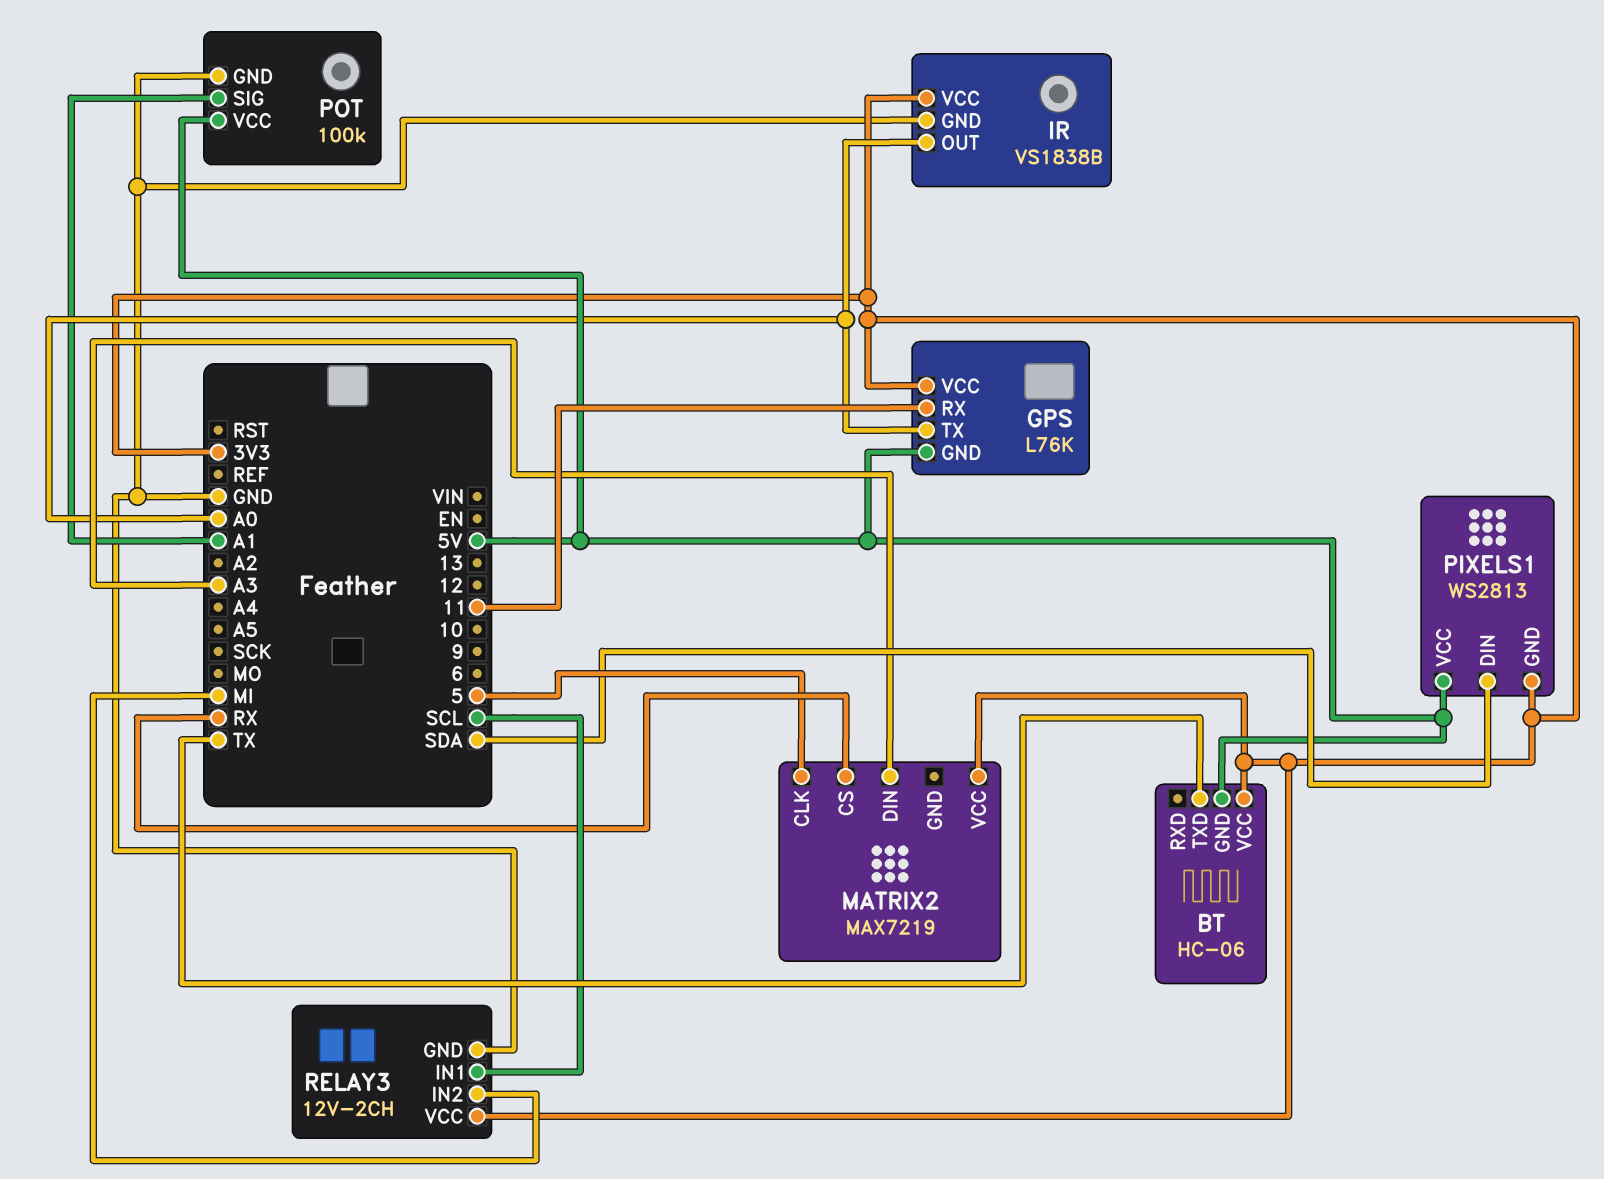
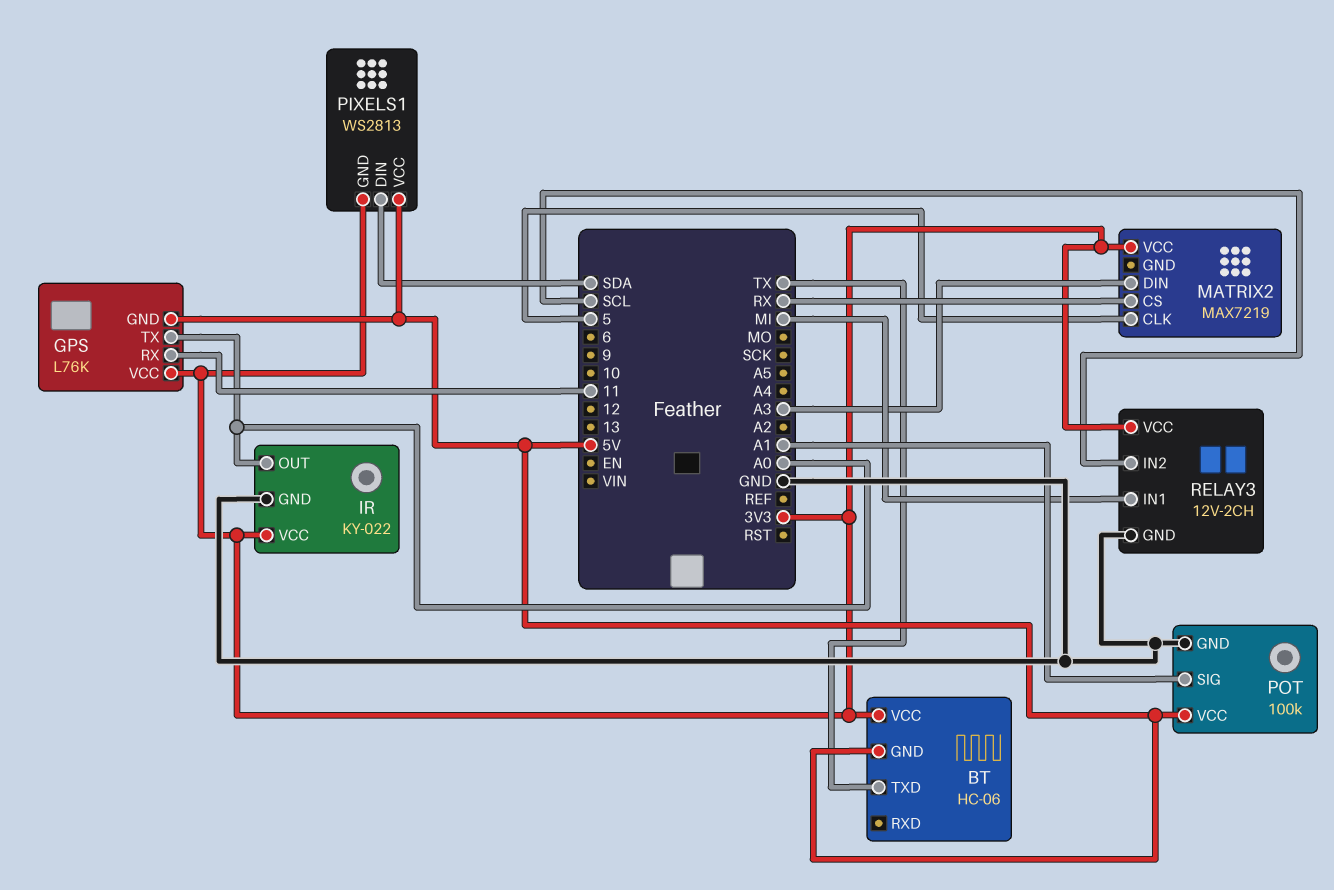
IR: VS1838B -> KY-022
RELAY3 pin IN1: SCL -> MI
RELAY3 pin IN2: MI -> SCL

